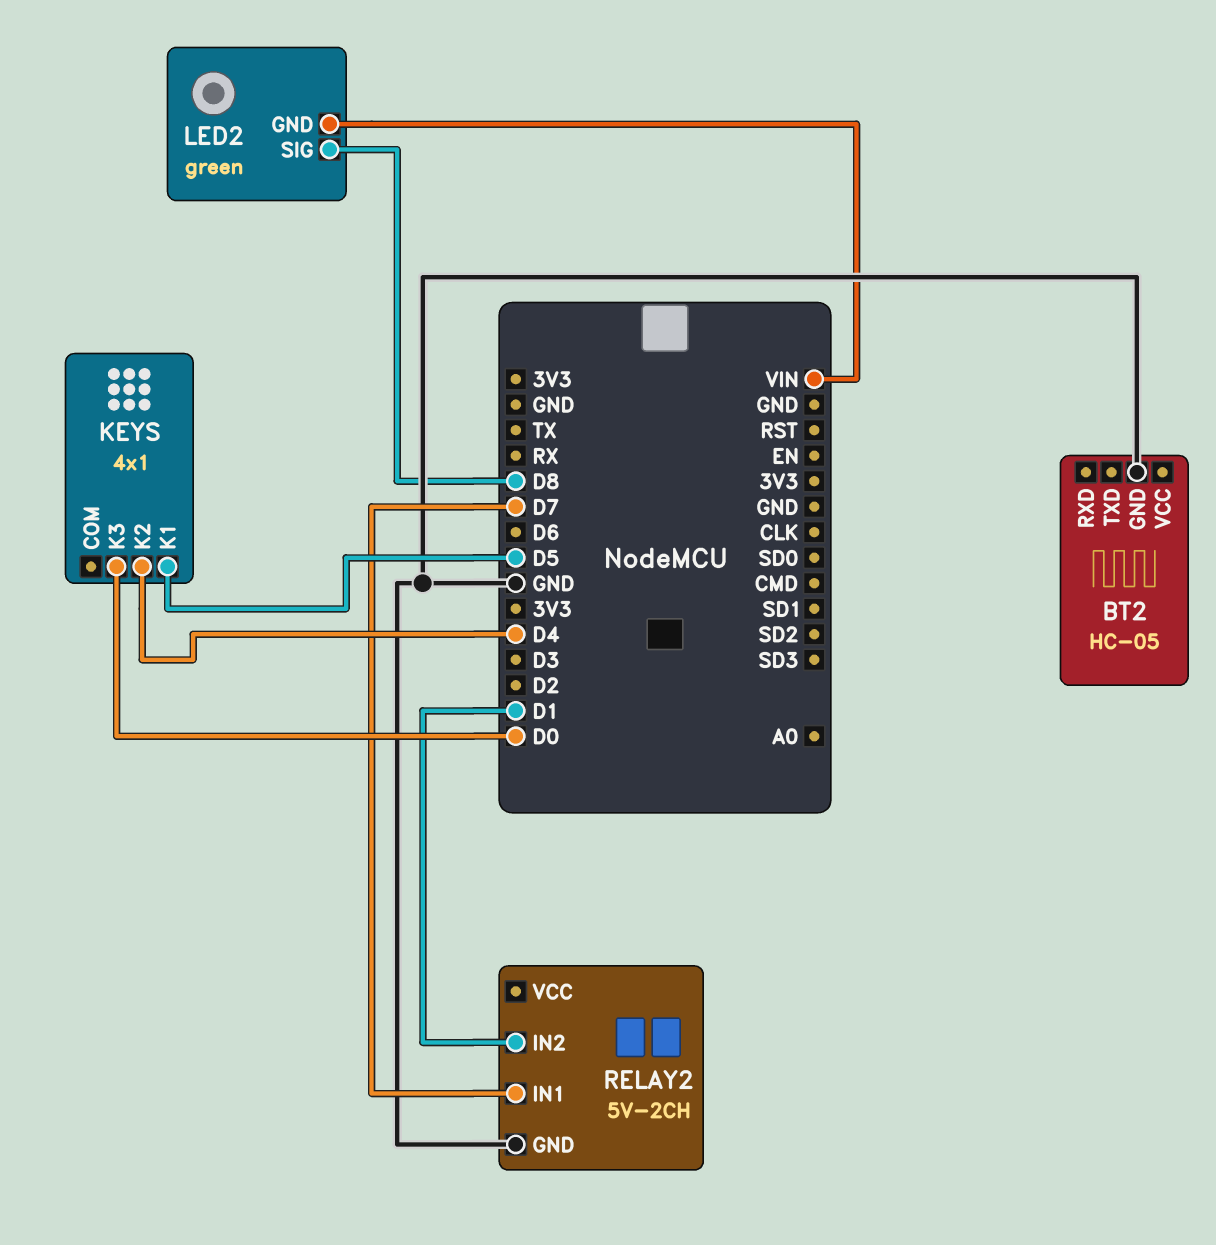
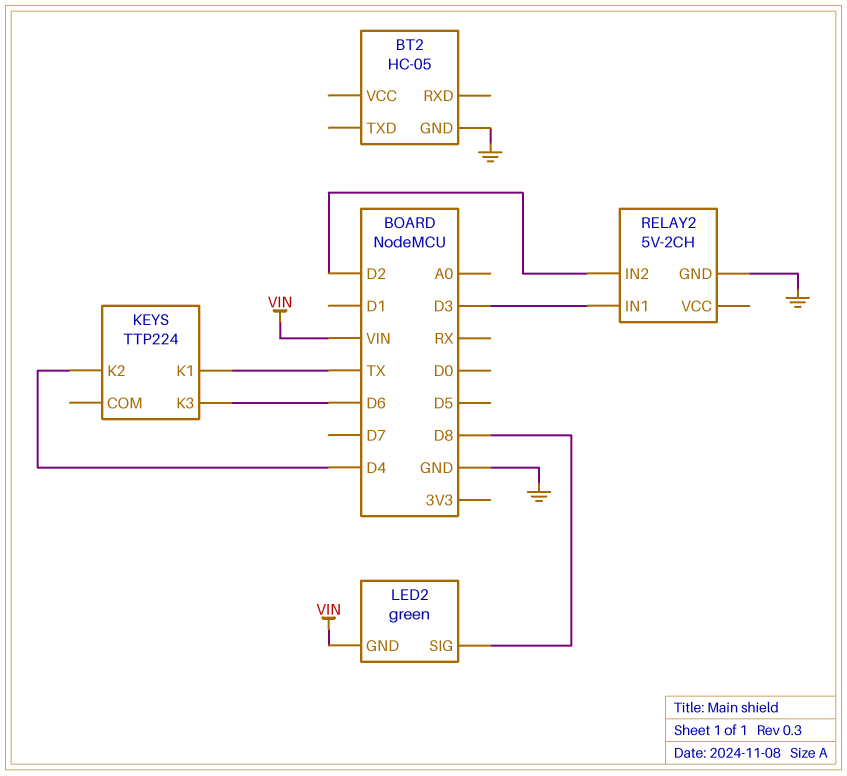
KEYS: 4x1 -> TTP224
KEYS pin K1: D5 -> TX
KEYS pin K3: D0 -> D6
RELAY2 pin IN1: D7 -> D3
RELAY2 pin IN2: D1 -> D2

